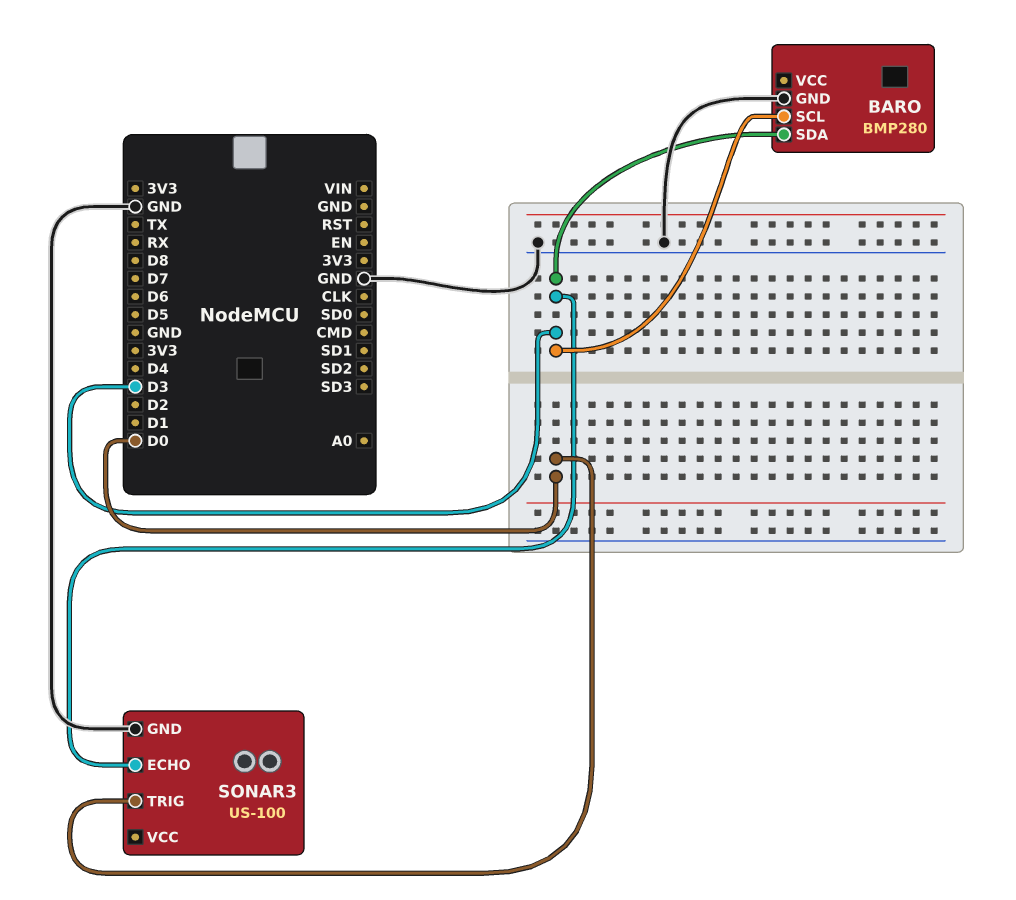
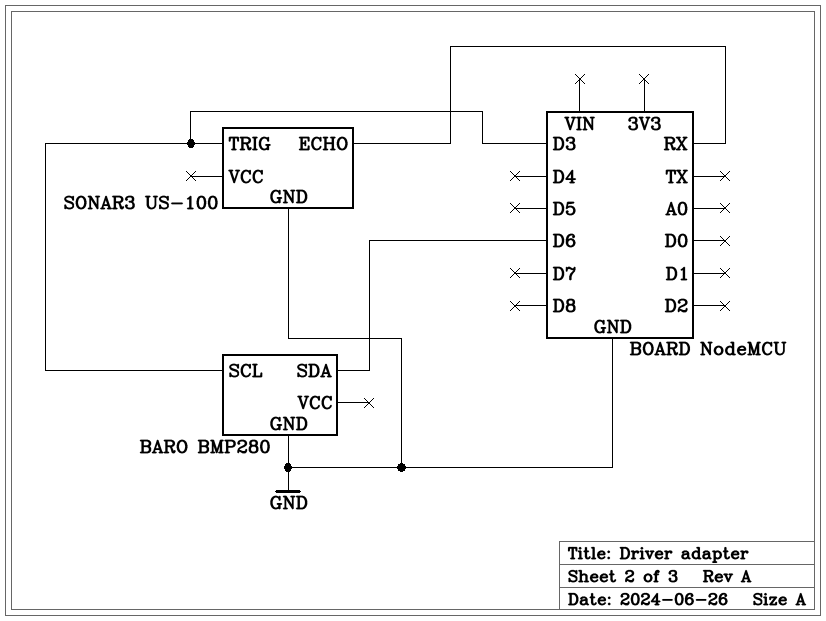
BARO pin SDA: D3 -> D6
SONAR3 pin ECHO: D3 -> RX
SONAR3 pin TRIG: D0 -> D3

